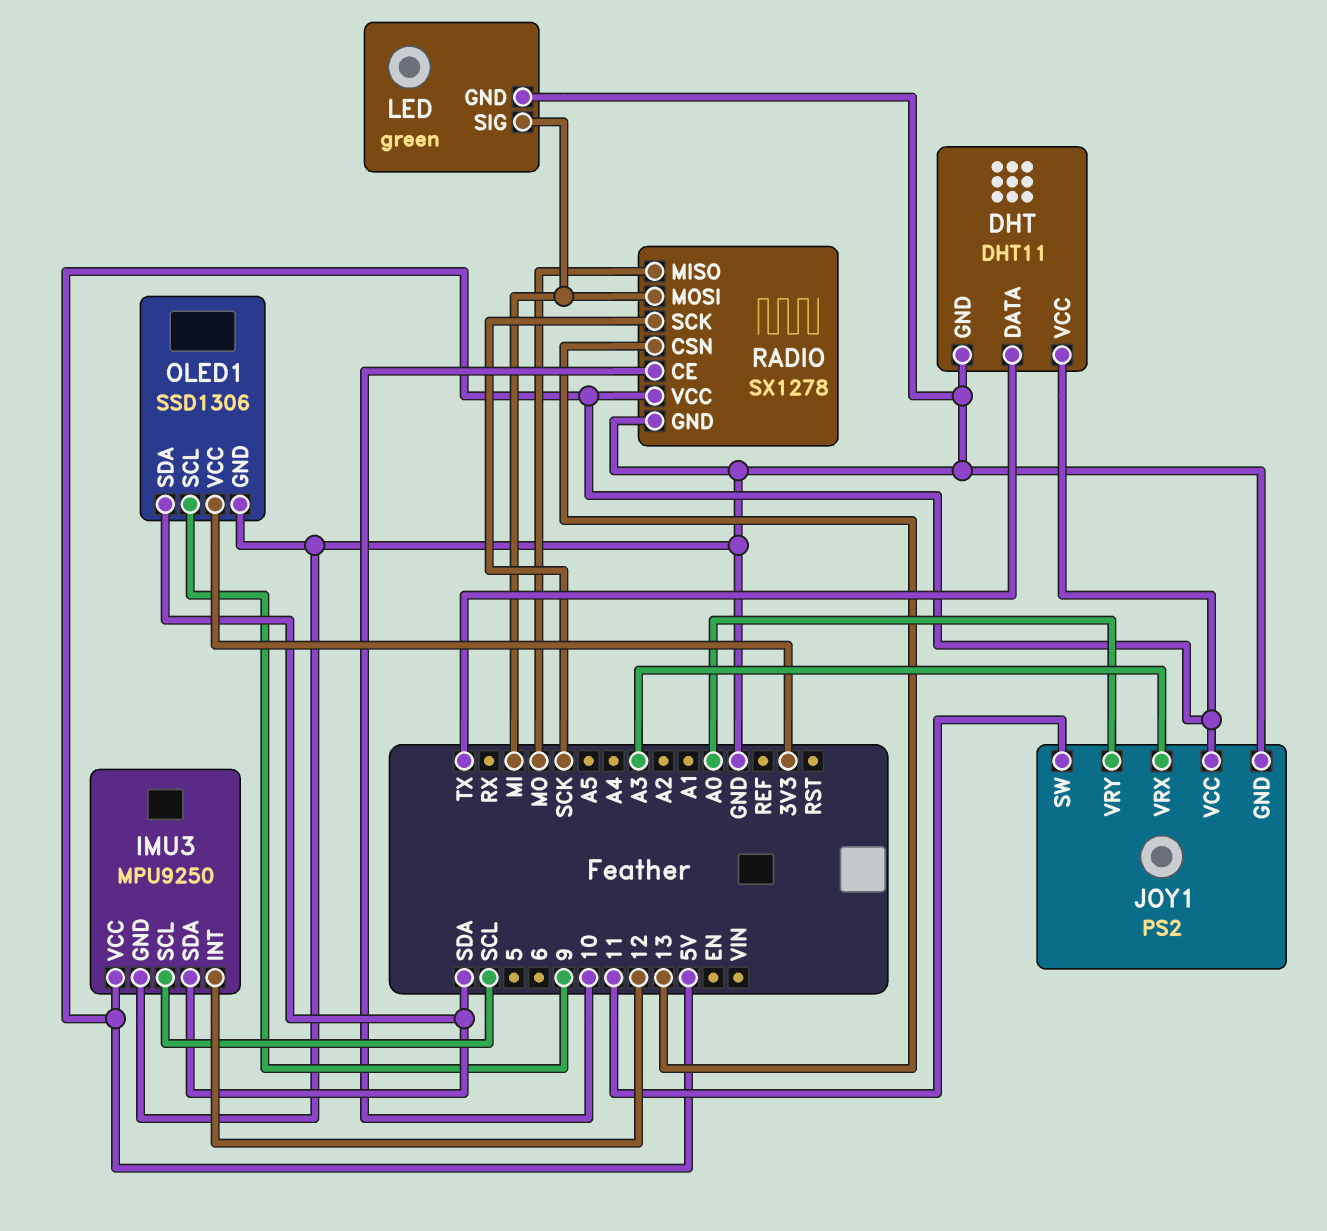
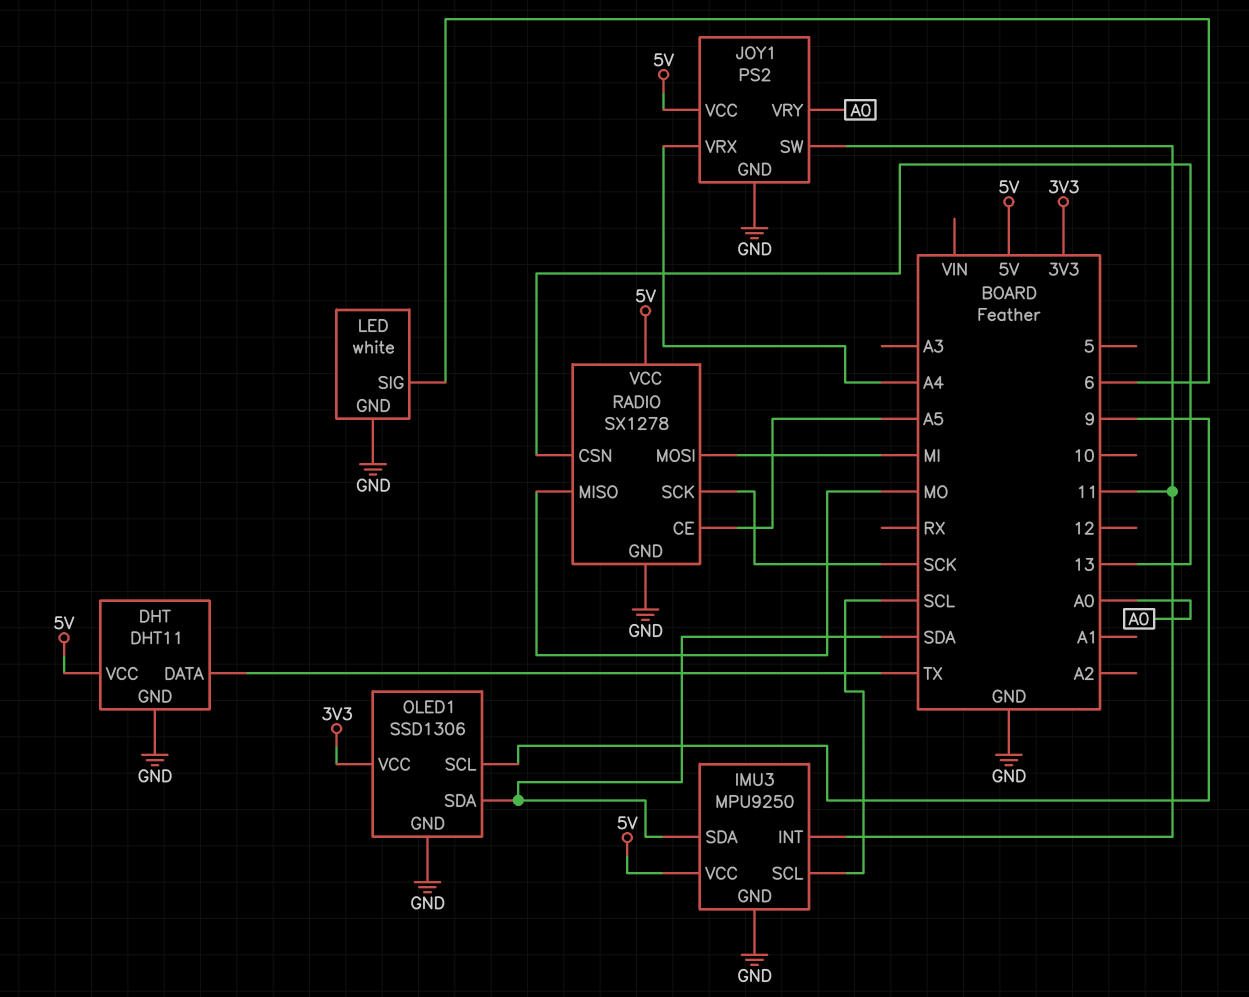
IMU3 pin INT: 12 -> 11
JOY1 pin VRX: A3 -> A4
LED: green -> white
LED pin SIG: MI -> 6
RADIO pin CE: 10 -> A5

